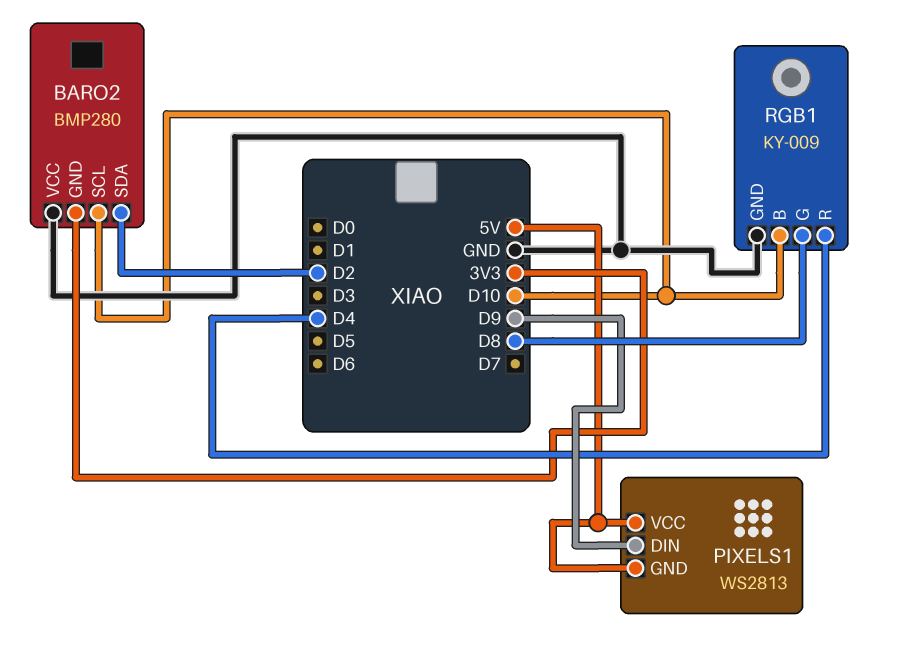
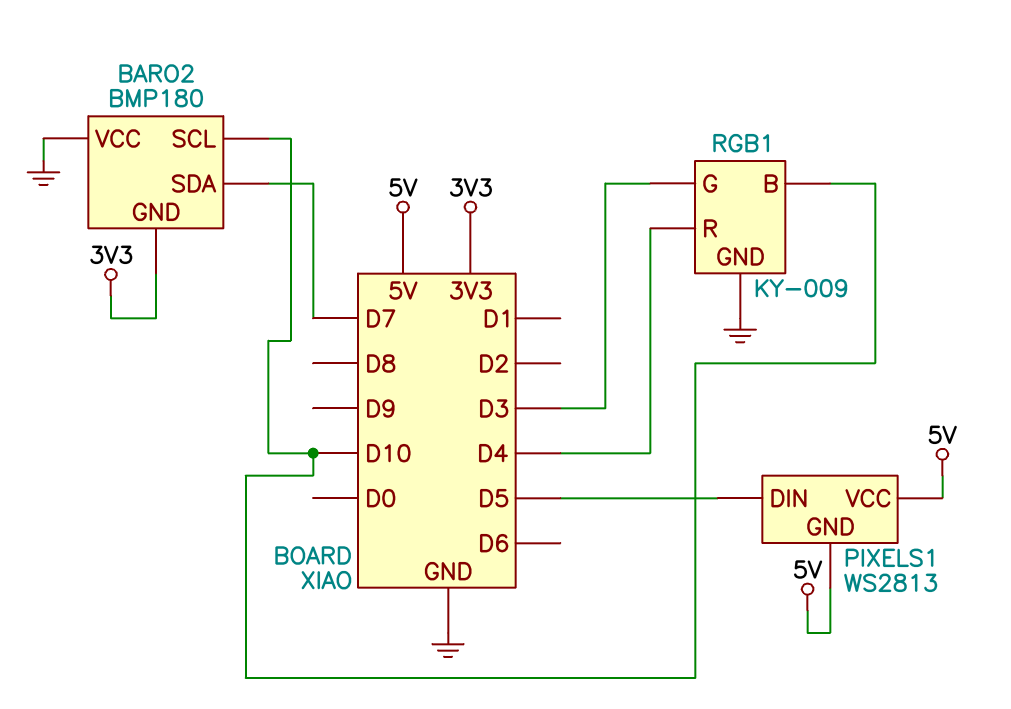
BARO2: BMP280 -> BMP180
BARO2 pin SDA: D2 -> D7
PIXELS1 pin DIN: D9 -> D5
RGB1 pin G: D8 -> D3

